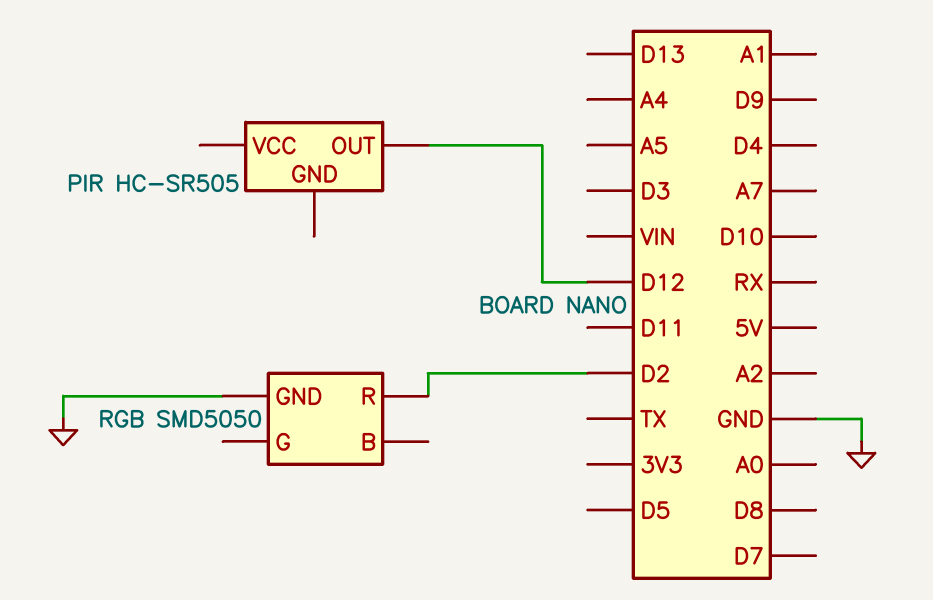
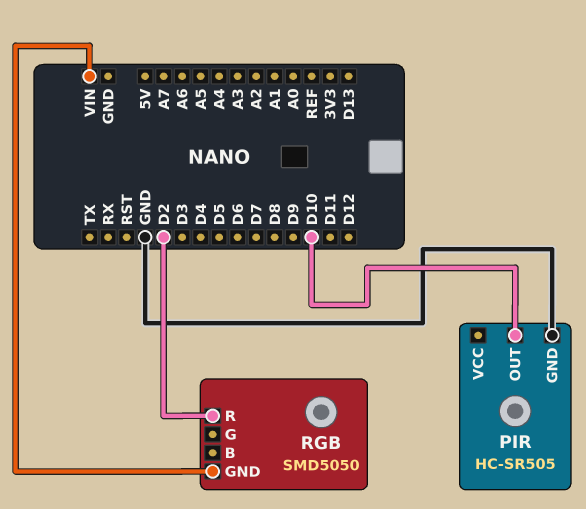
PIR pin GND: none -> GND
PIR pin OUT: D12 -> D10
RGB pin GND: GND -> VIN

